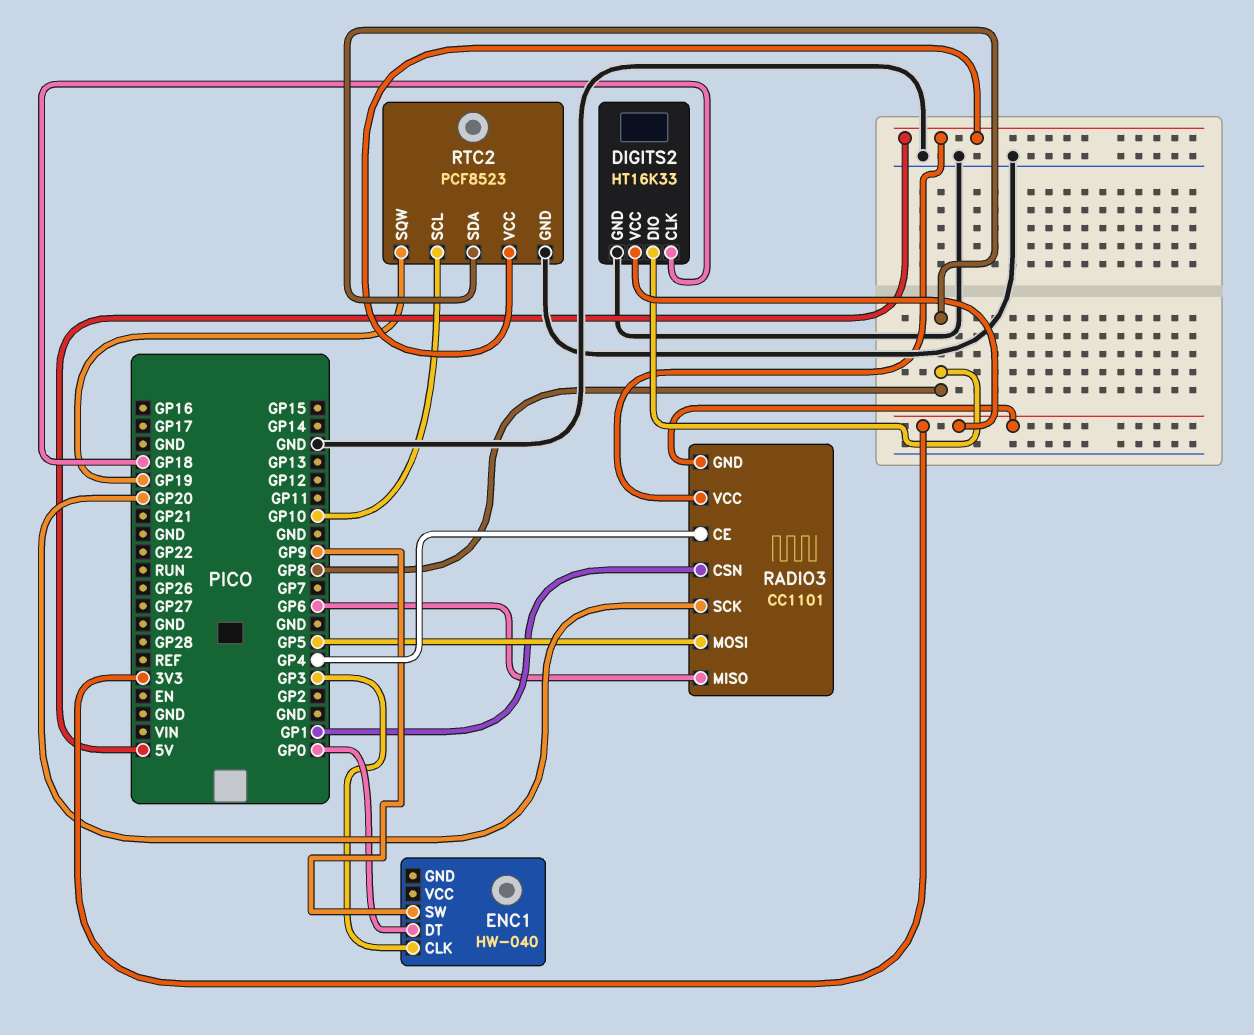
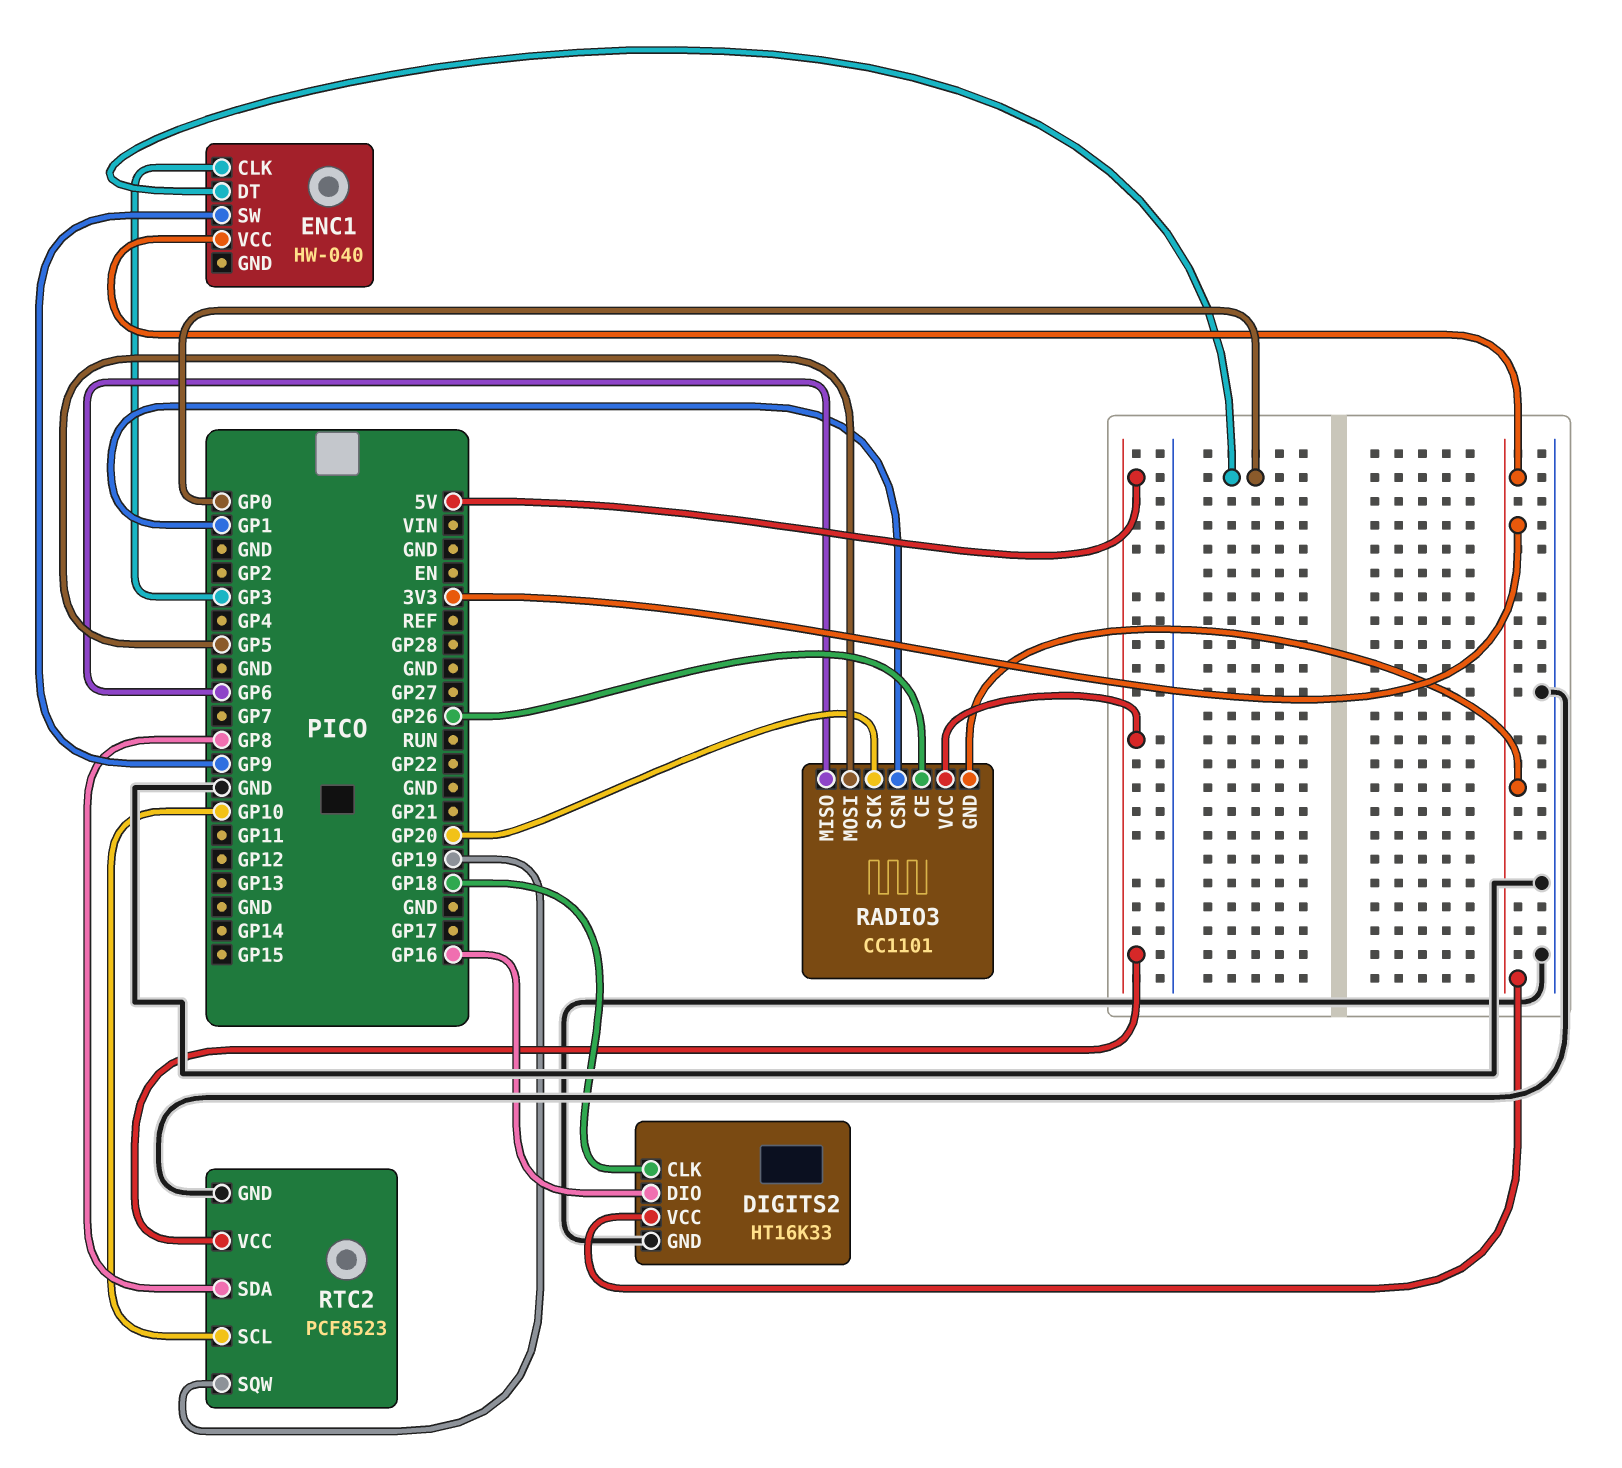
DIGITS2 pin DIO: GP8 -> GP16
ENC1 pin VCC: none -> 3V3
RADIO3 pin CE: GP4 -> GP26

